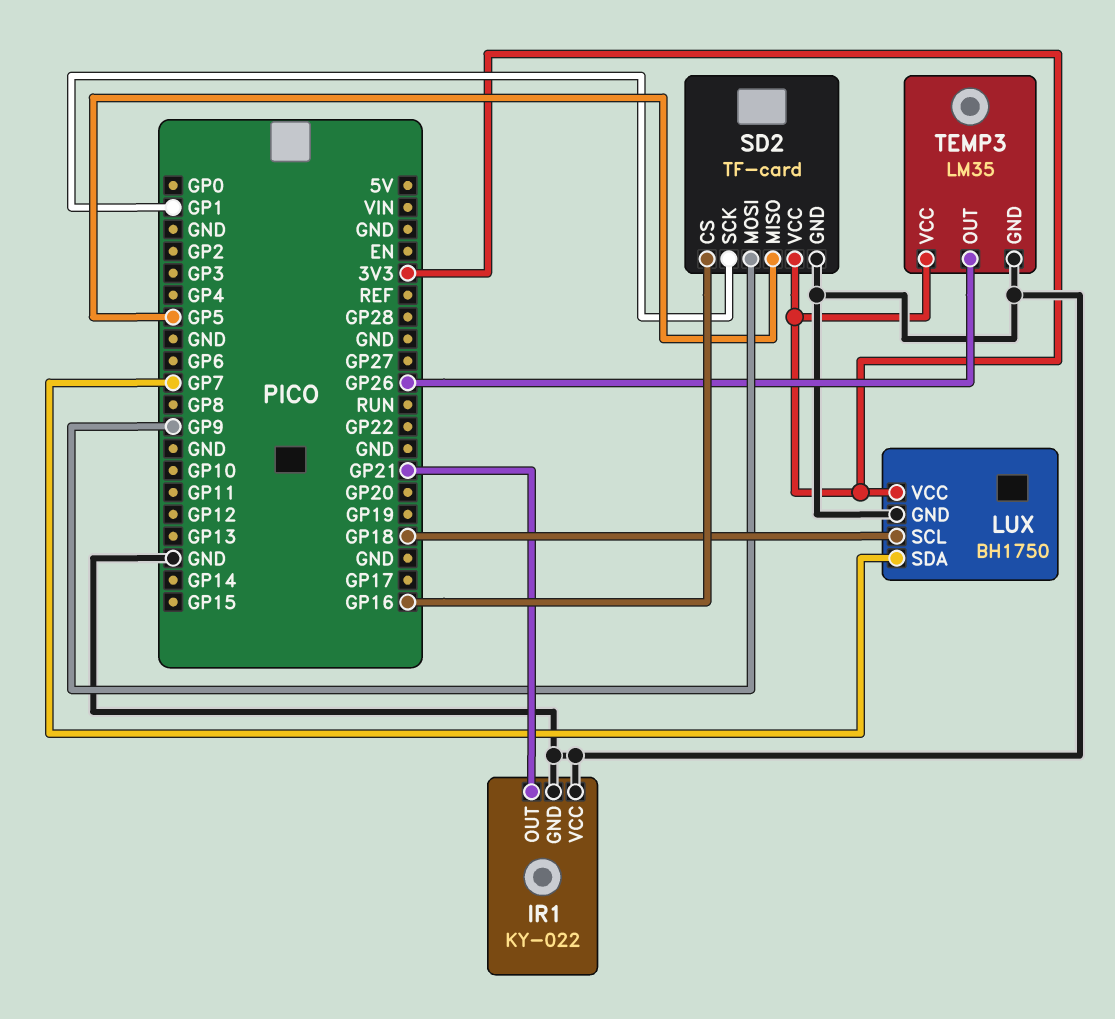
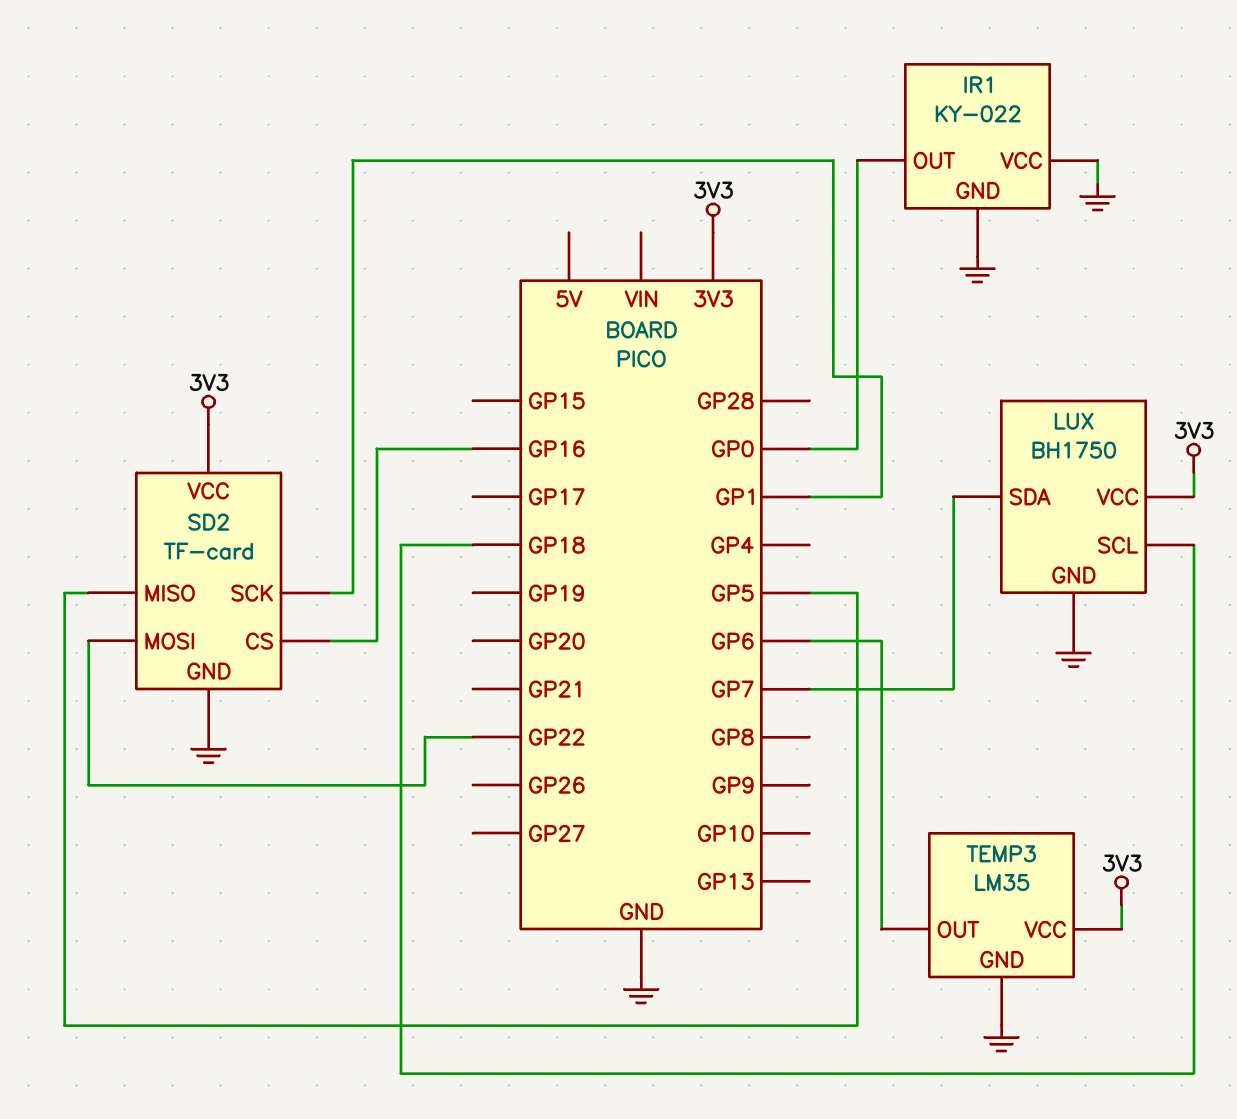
IR1 pin OUT: GP21 -> GP0
SD2 pin MOSI: GP9 -> GP22
TEMP3 pin OUT: GP26 -> GP6

